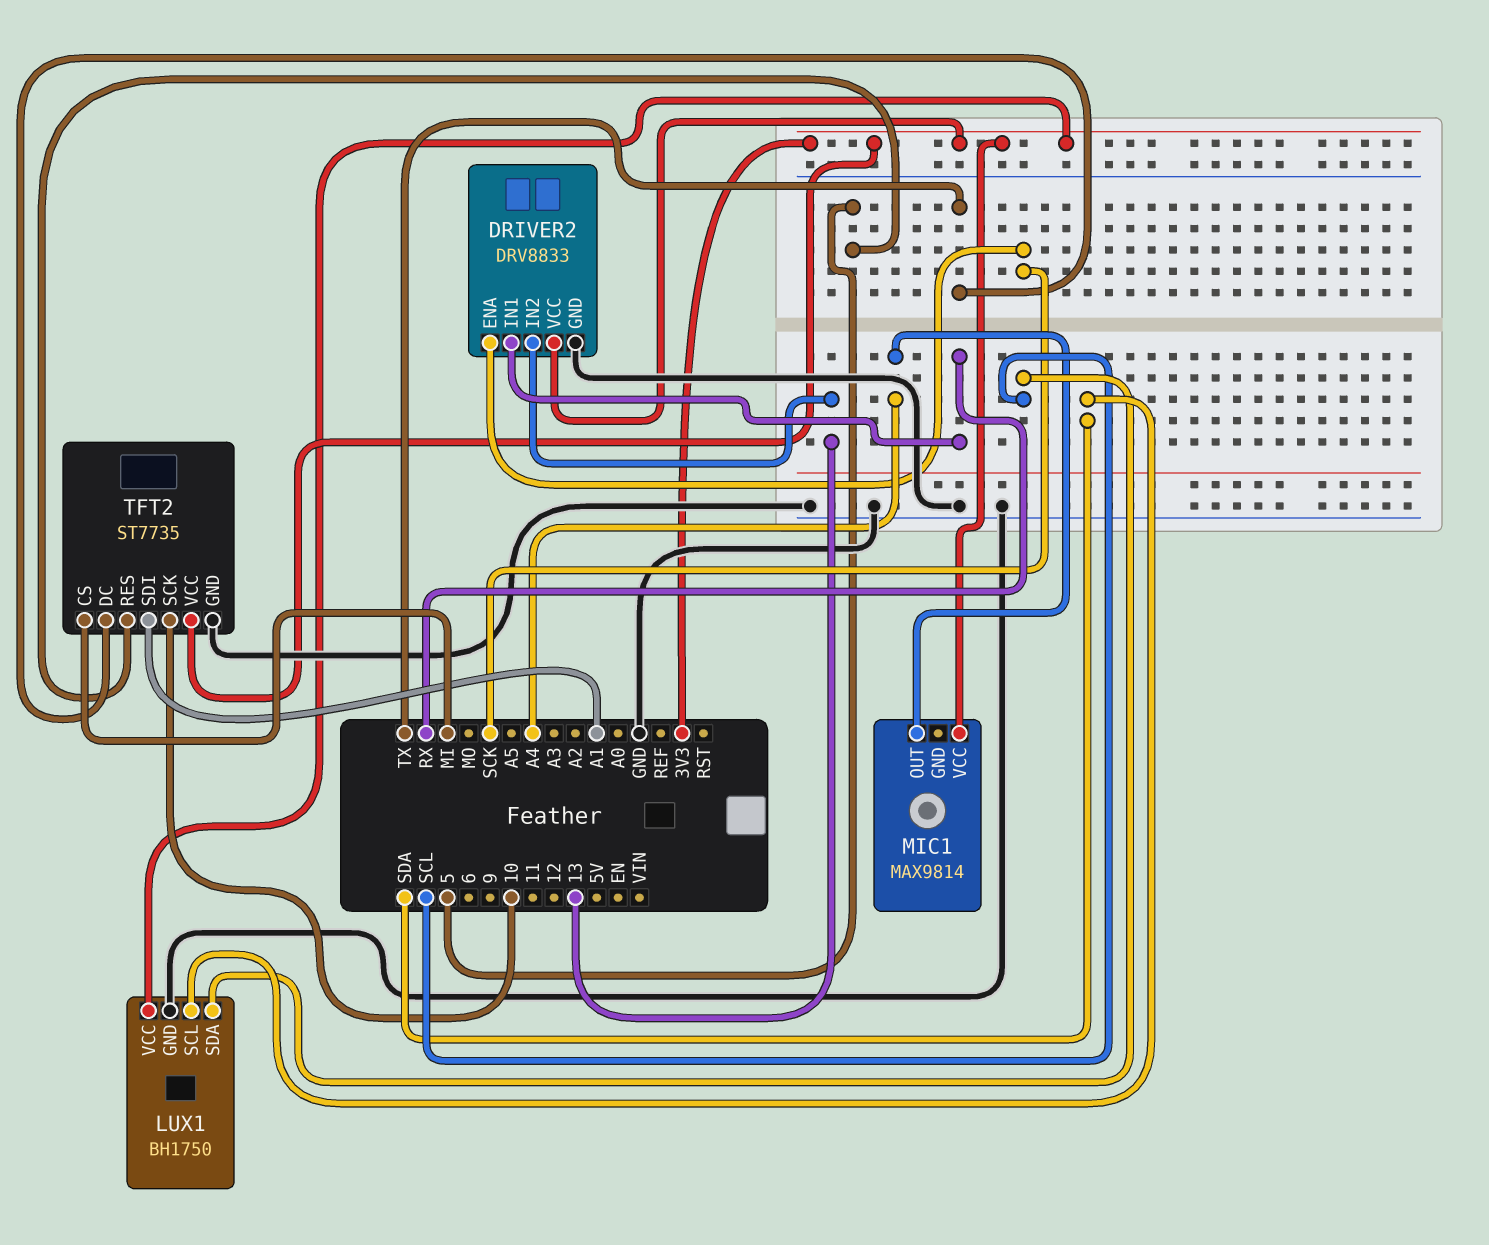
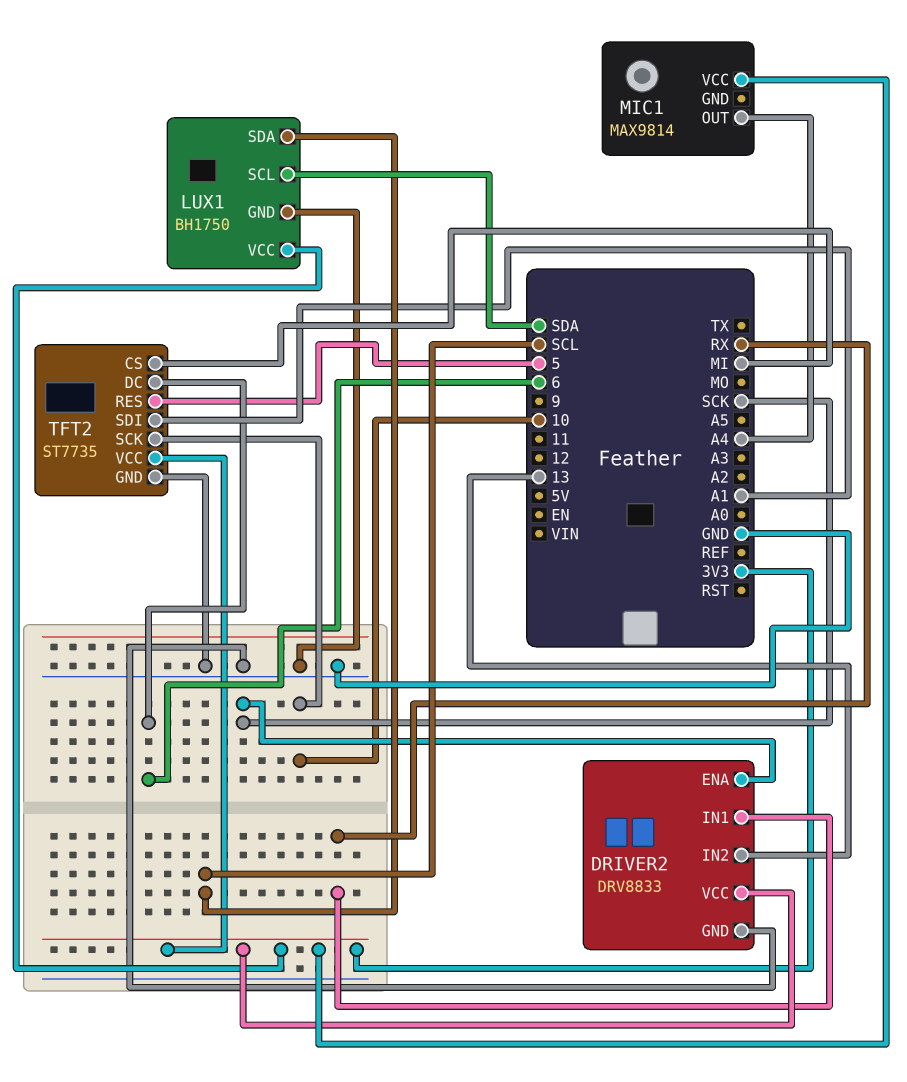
TFT2 pin DC: TX -> 6

